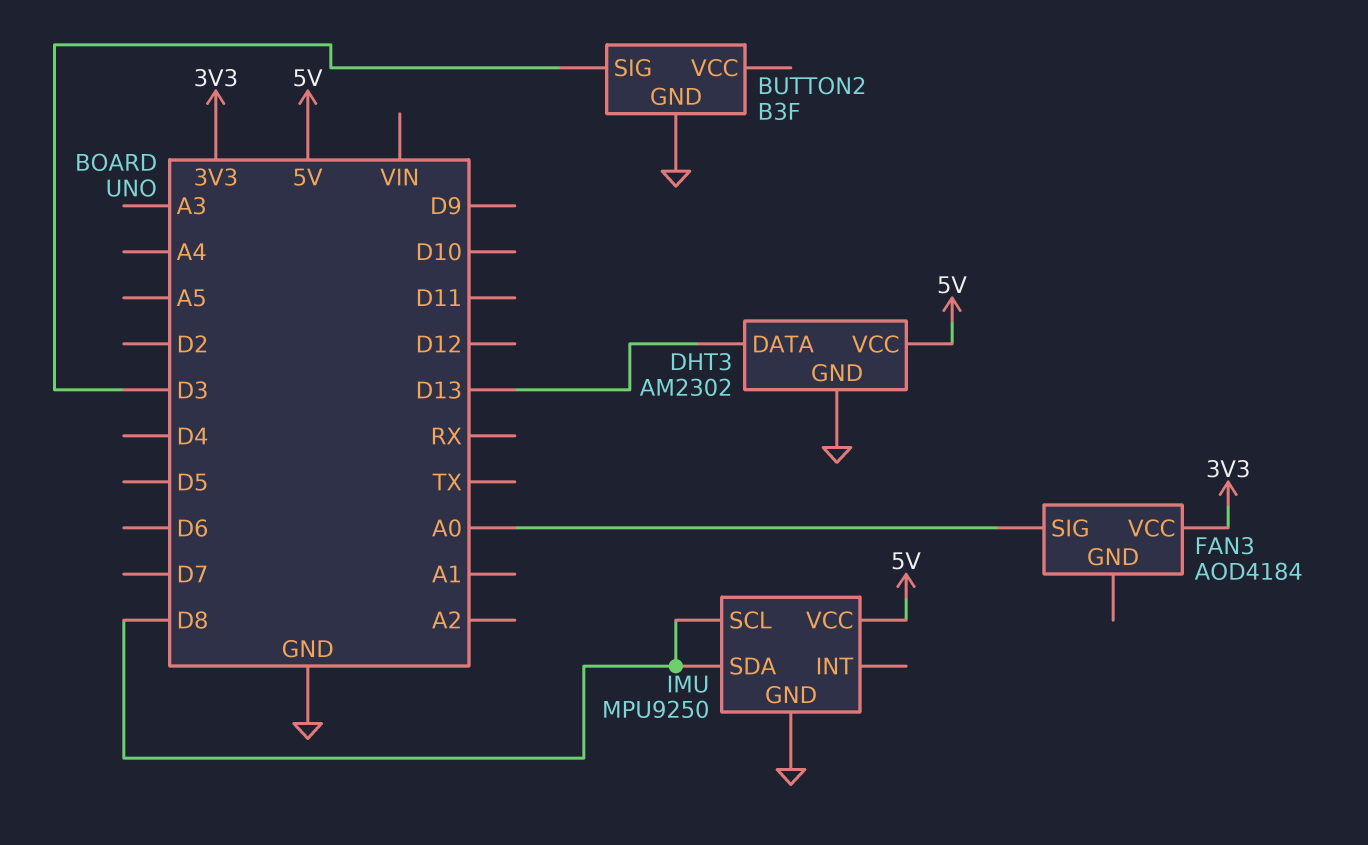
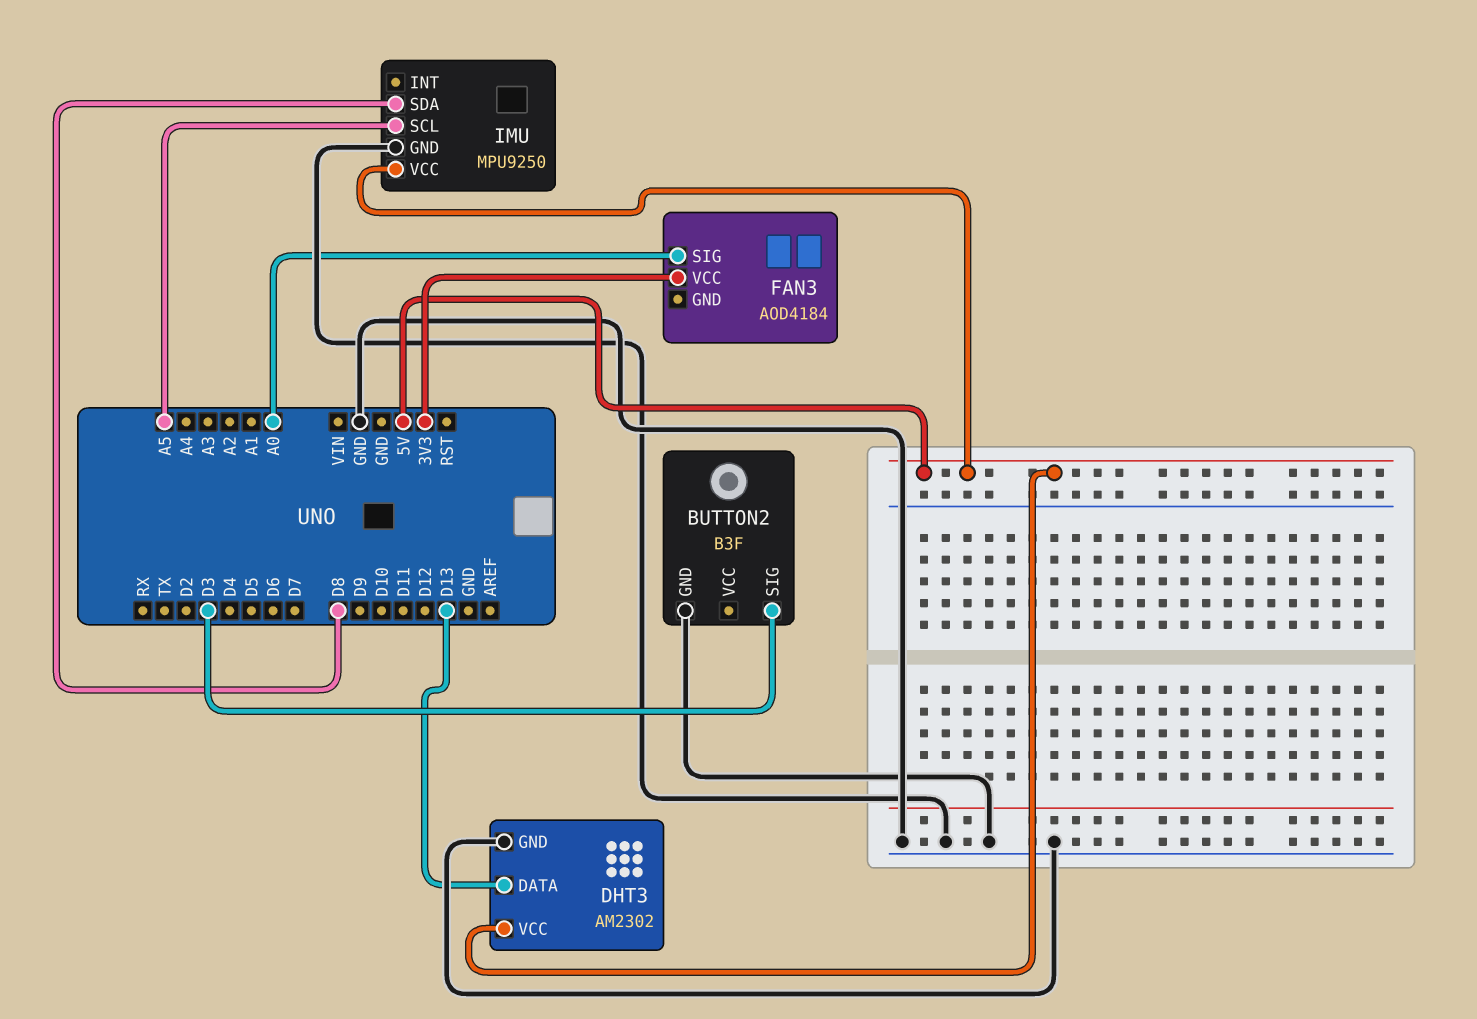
IMU pin SCL: D8 -> A5

